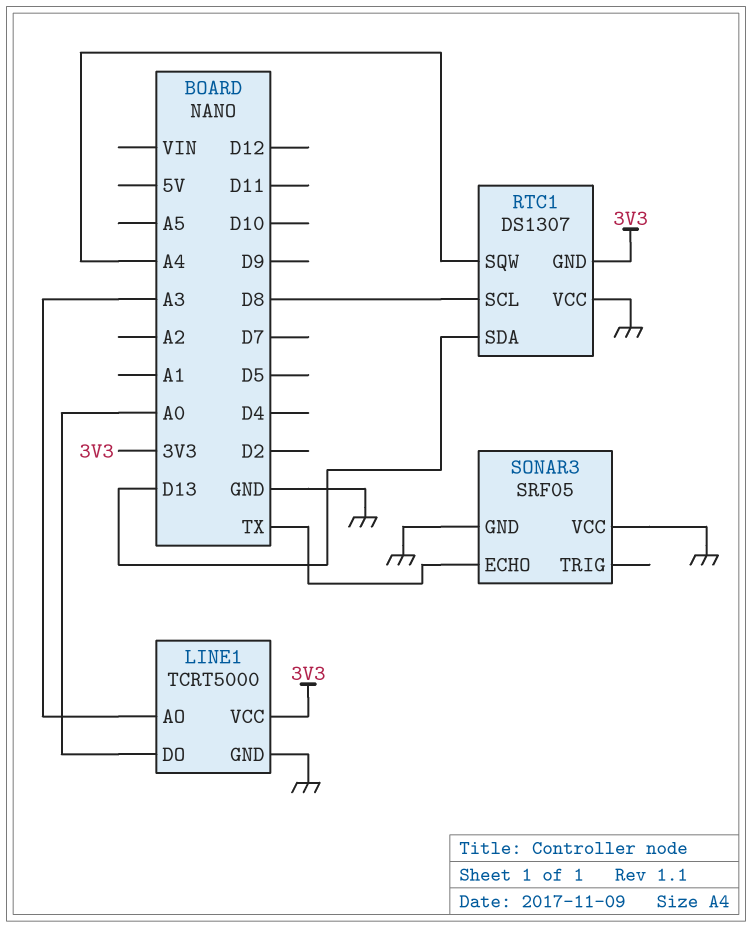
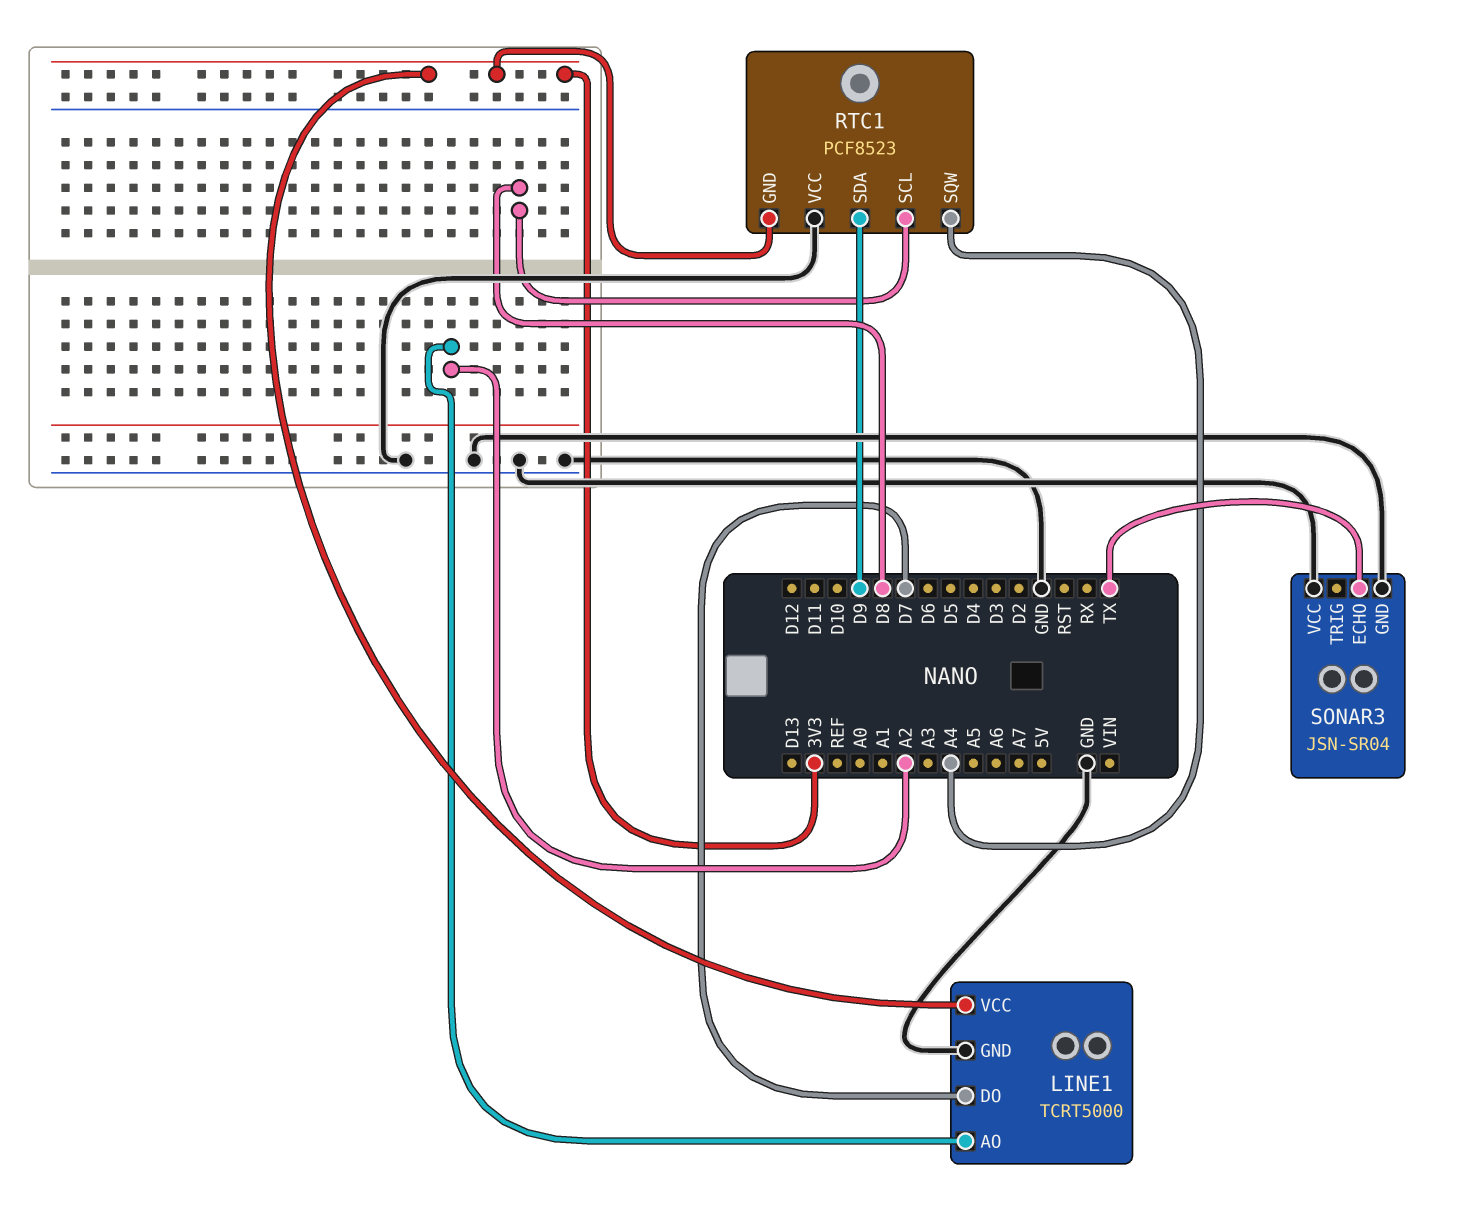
LINE1 pin AO: A3 -> A2
LINE1 pin DO: A0 -> D7
RTC1: DS1307 -> PCF8523
RTC1 pin SDA: D13 -> D9
SONAR3: SRF05 -> JSN-SR04

